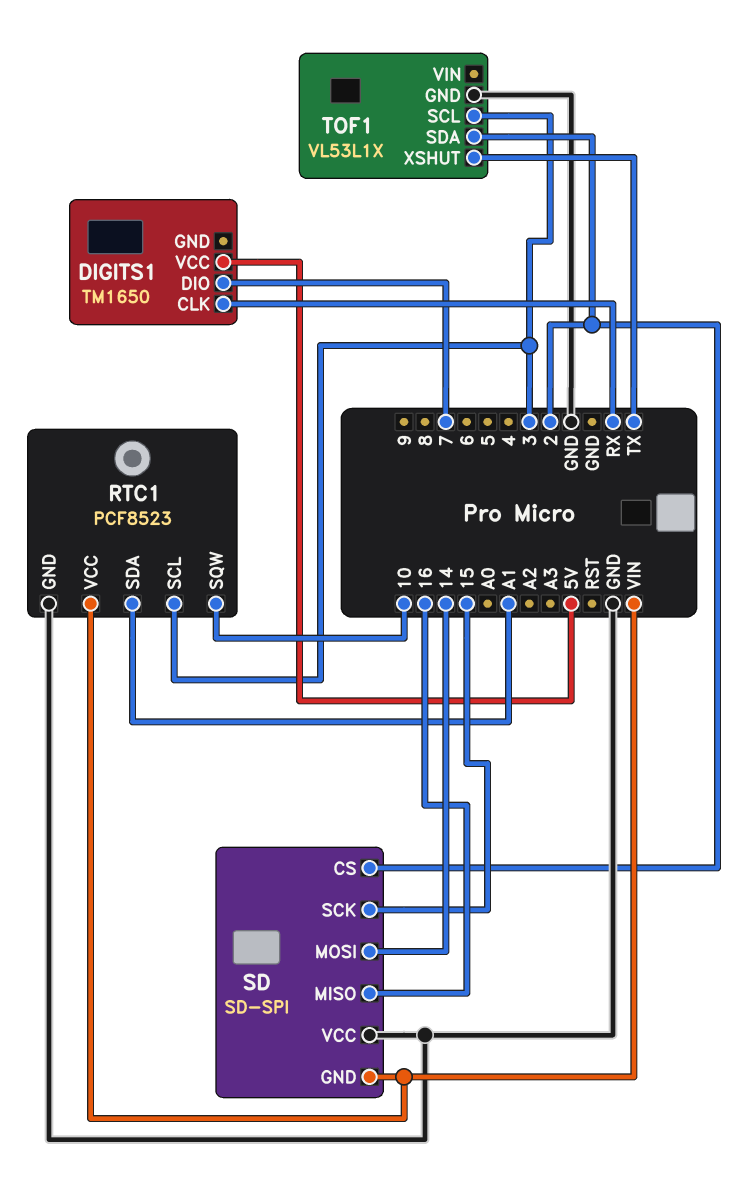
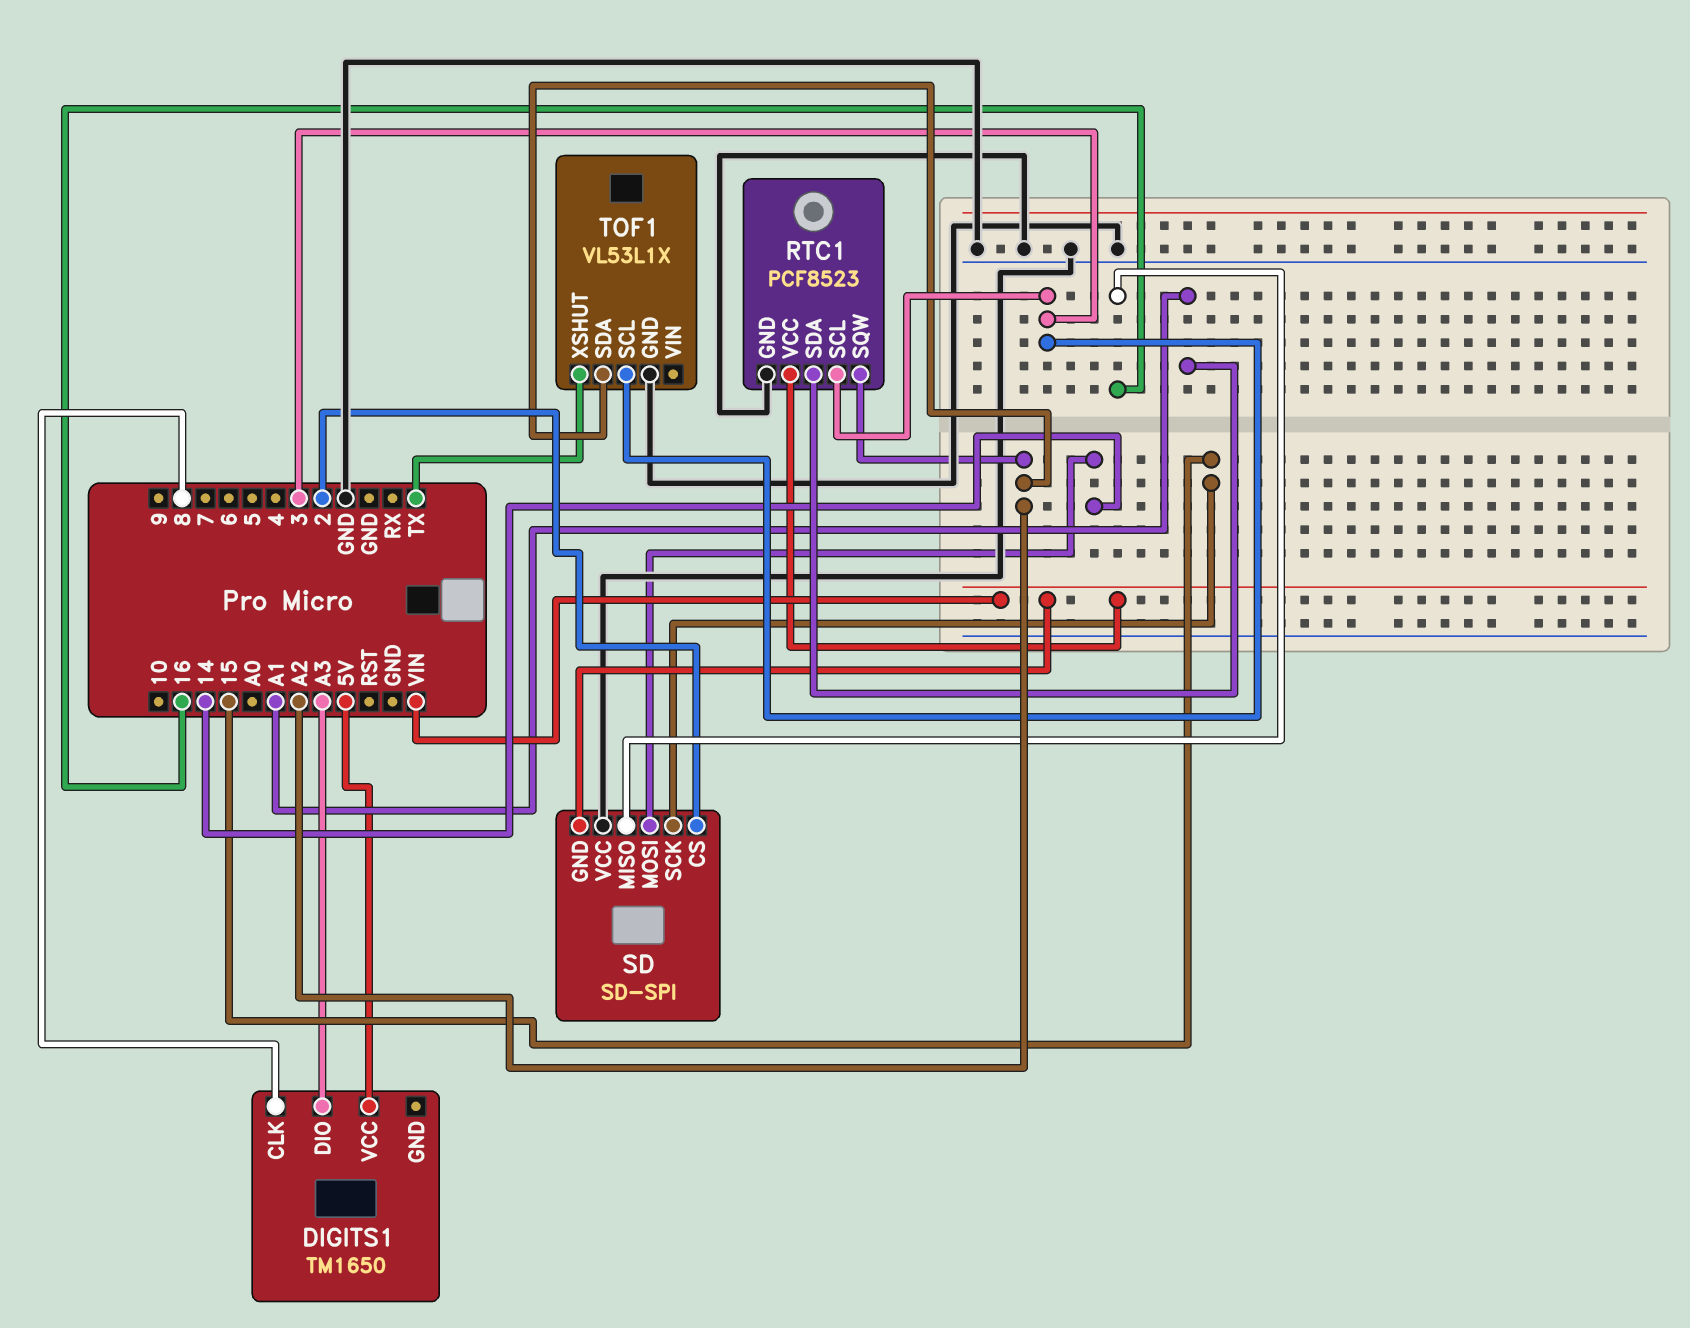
DIGITS1 pin CLK: RX -> 8
DIGITS1 pin DIO: 7 -> A3
RTC1 pin SQW: 10 -> A2
TOF1 pin SDA: 2 -> A2

